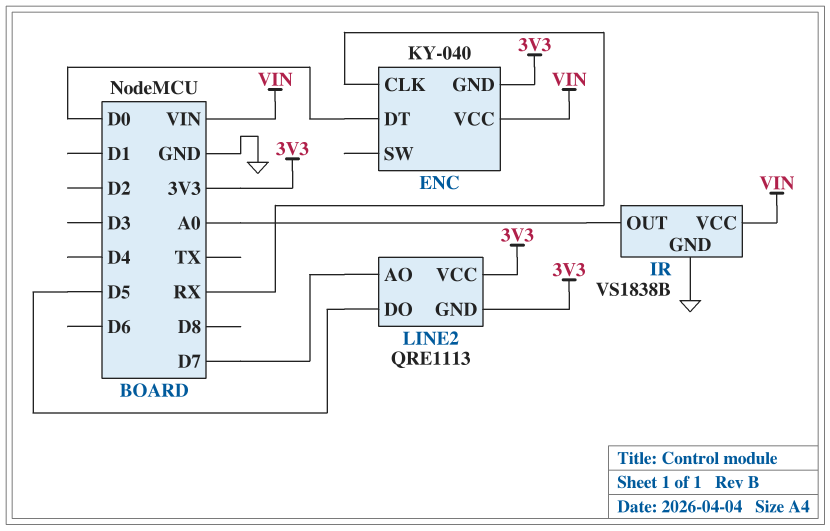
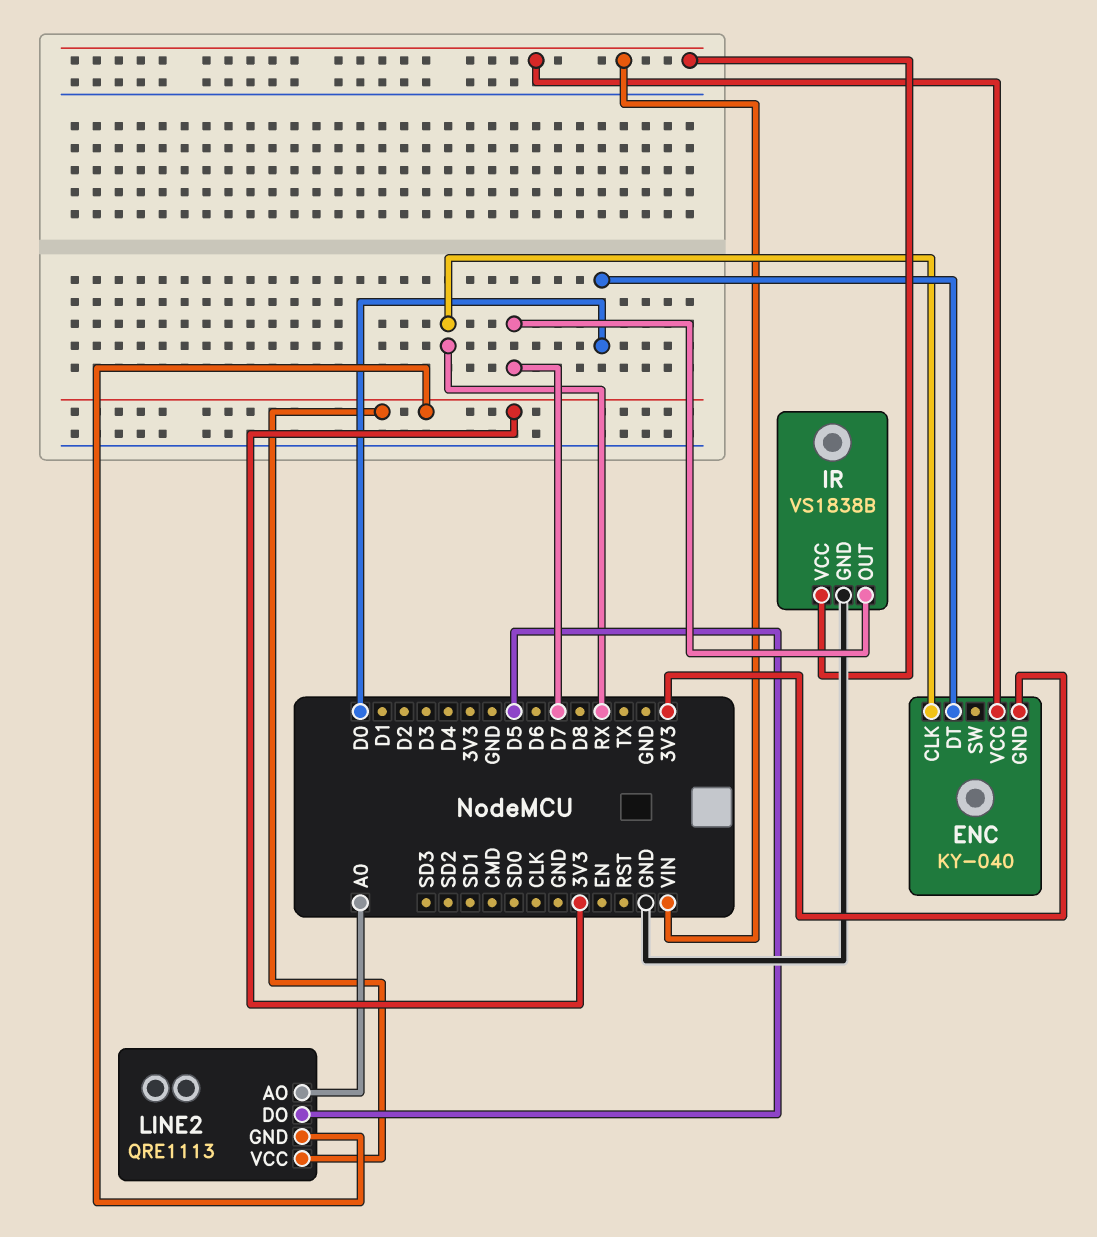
IR pin OUT: A0 -> D7
LINE2 pin AO: D7 -> A0

